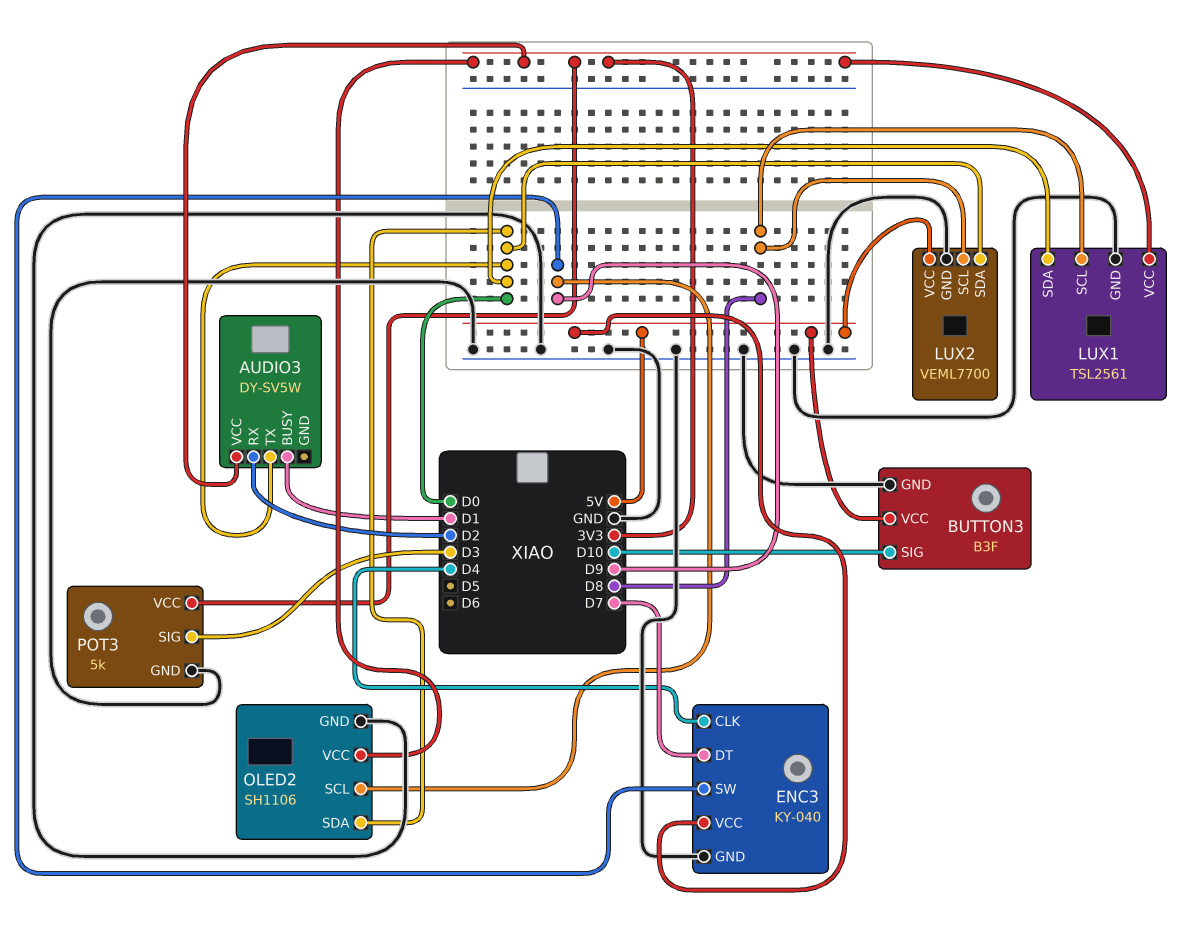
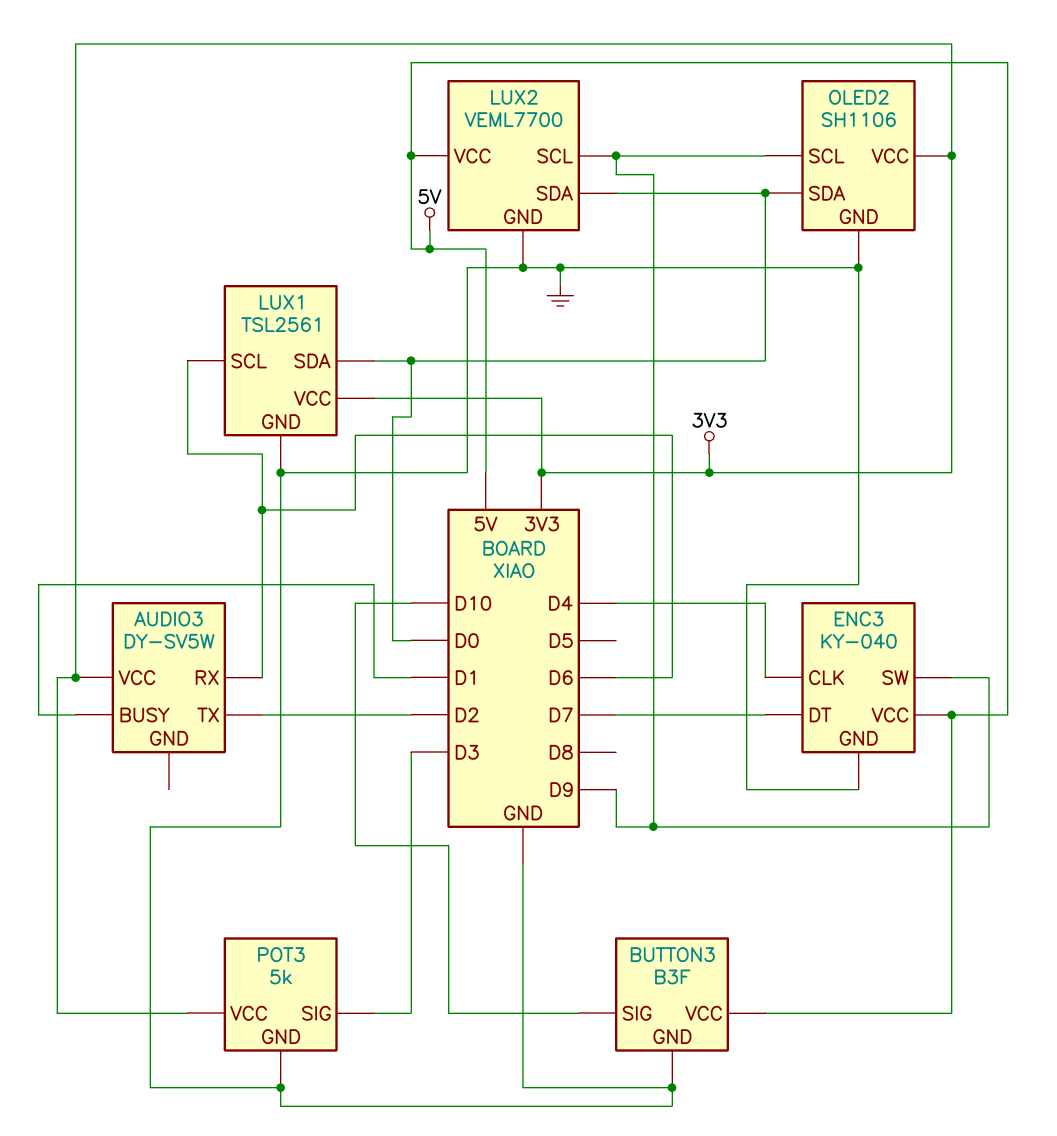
AUDIO3 pin RX: D2 -> D6
AUDIO3 pin TX: D0 -> D2
LUX1 pin SCL: D8 -> D6
LUX2 pin SCL: D8 -> D9

